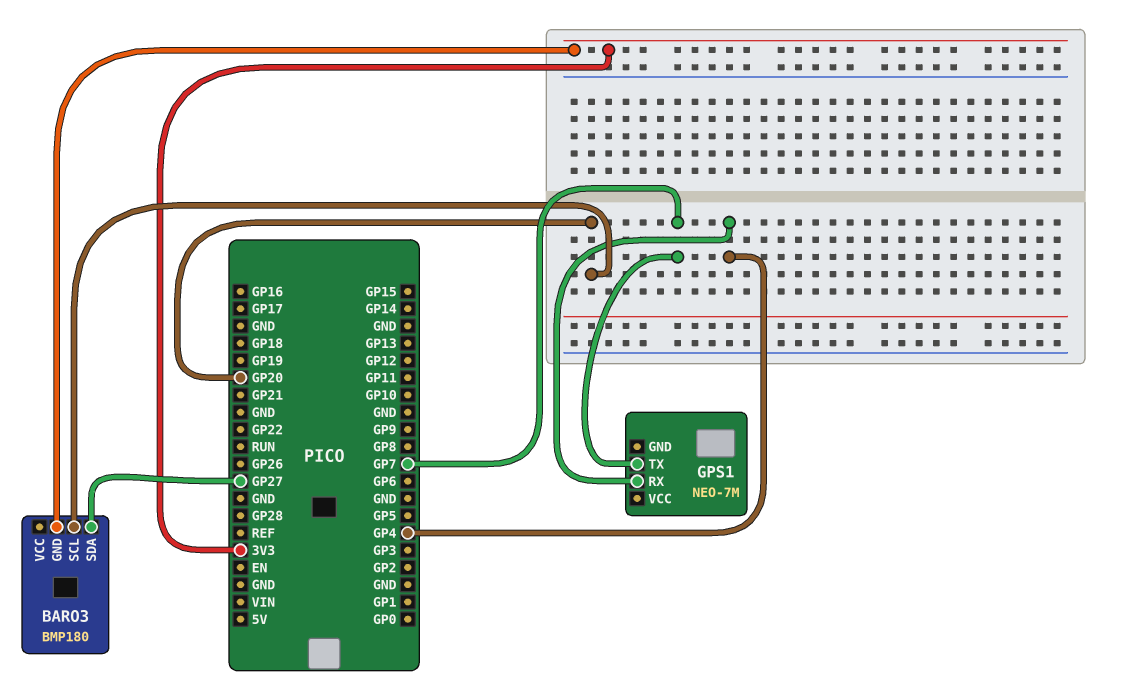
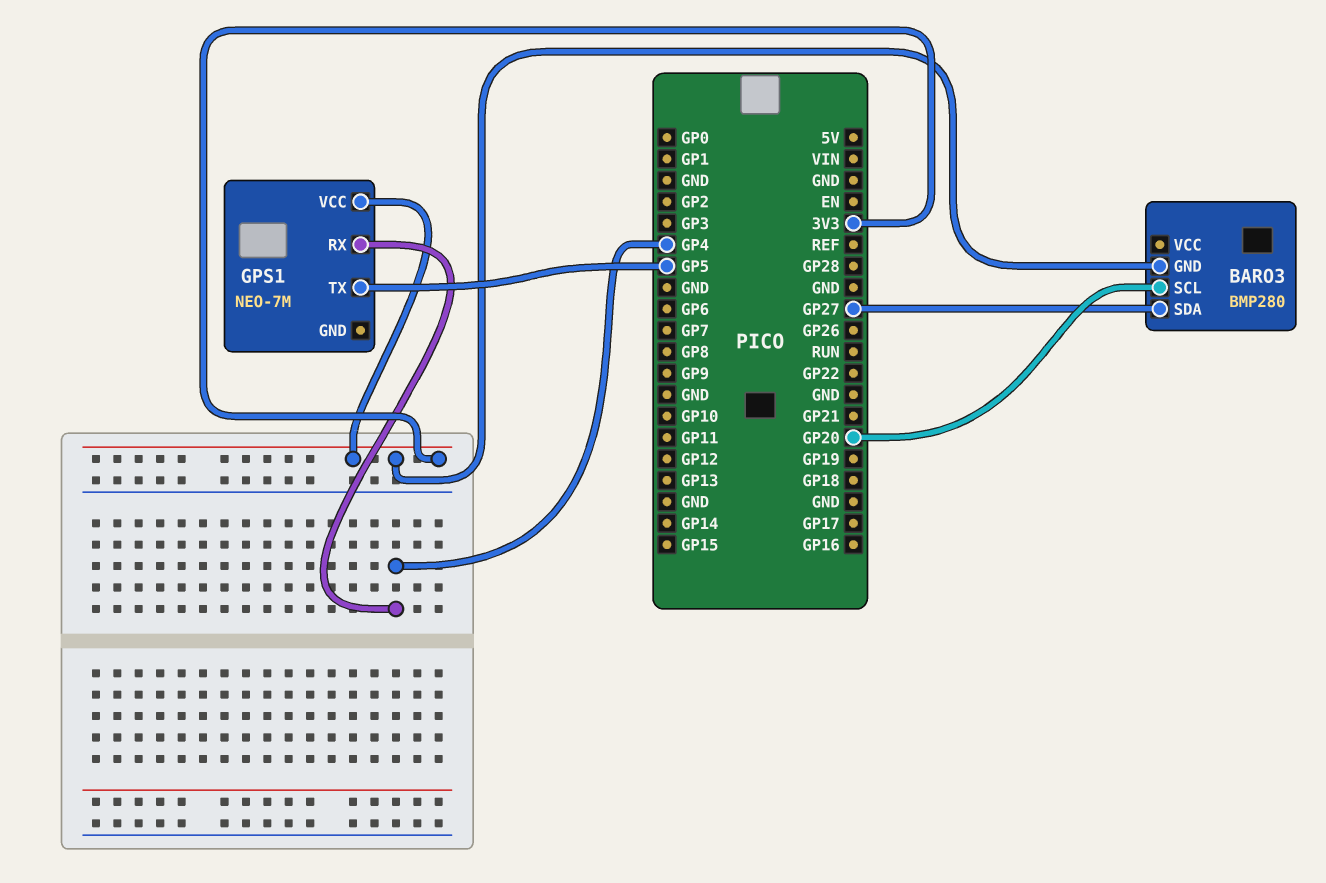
BARO3: BMP180 -> BMP280
GPS1 pin TX: GP7 -> GP5
GPS1 pin VCC: none -> 3V3

